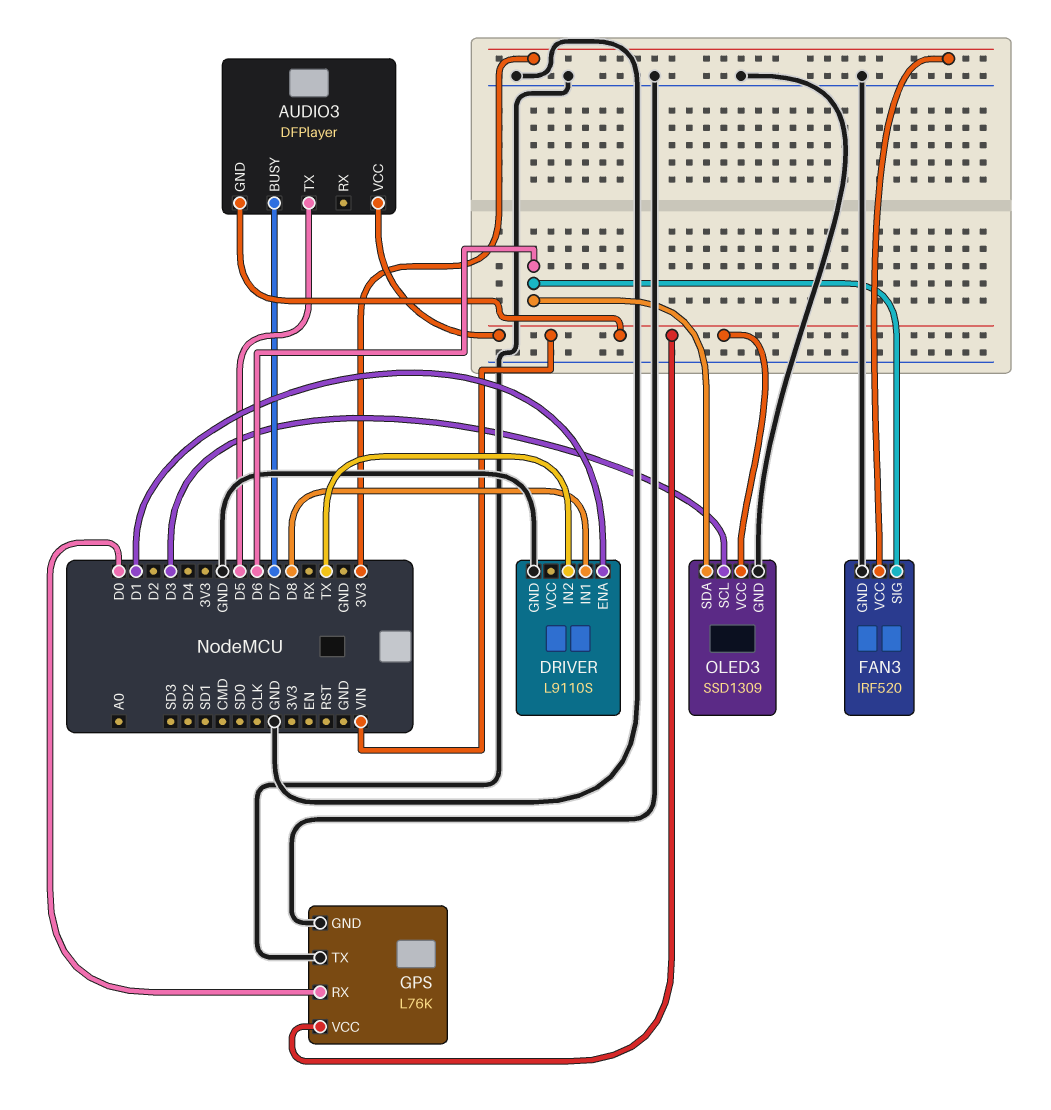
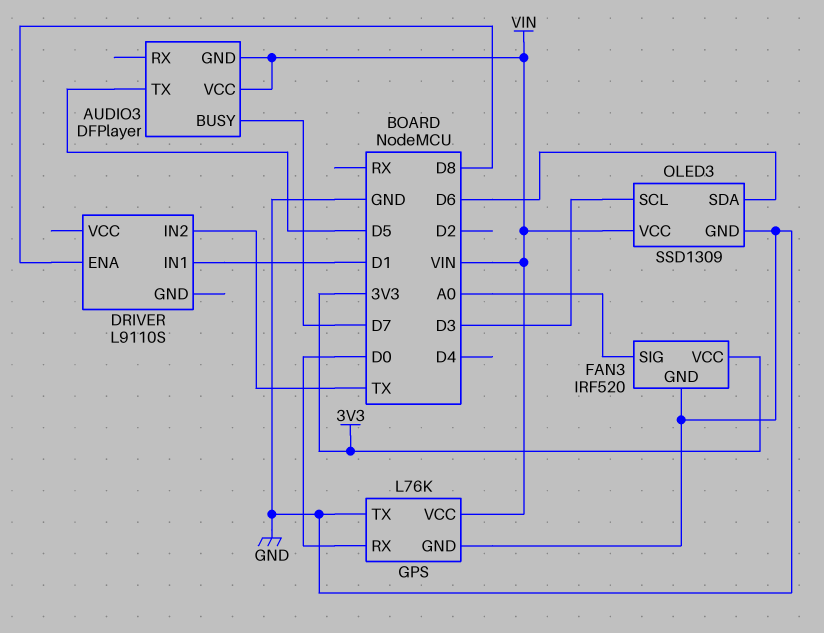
DRIVER pin ENA: D1 -> D8
DRIVER pin GND: GND -> none
DRIVER pin IN1: D8 -> D1
FAN3 pin SIG: D6 -> A0

